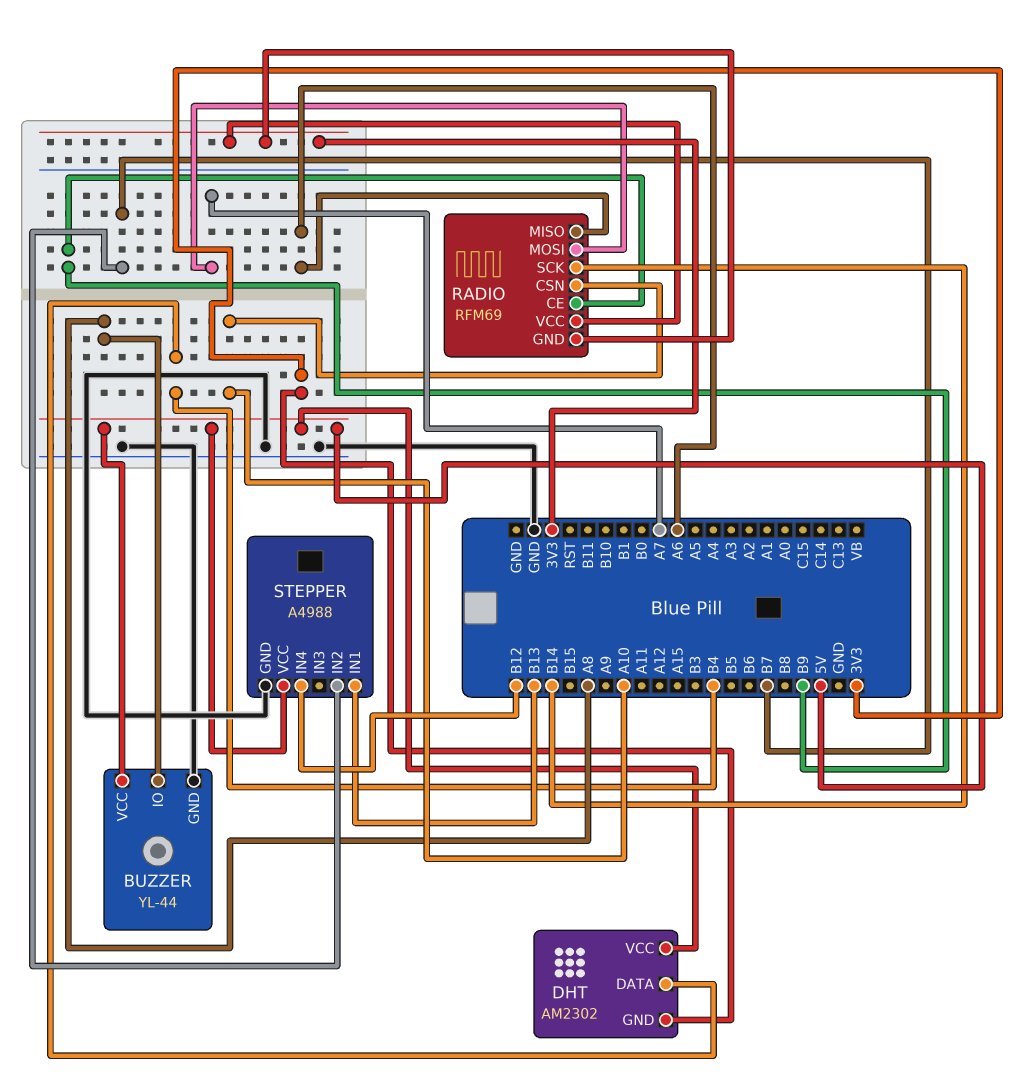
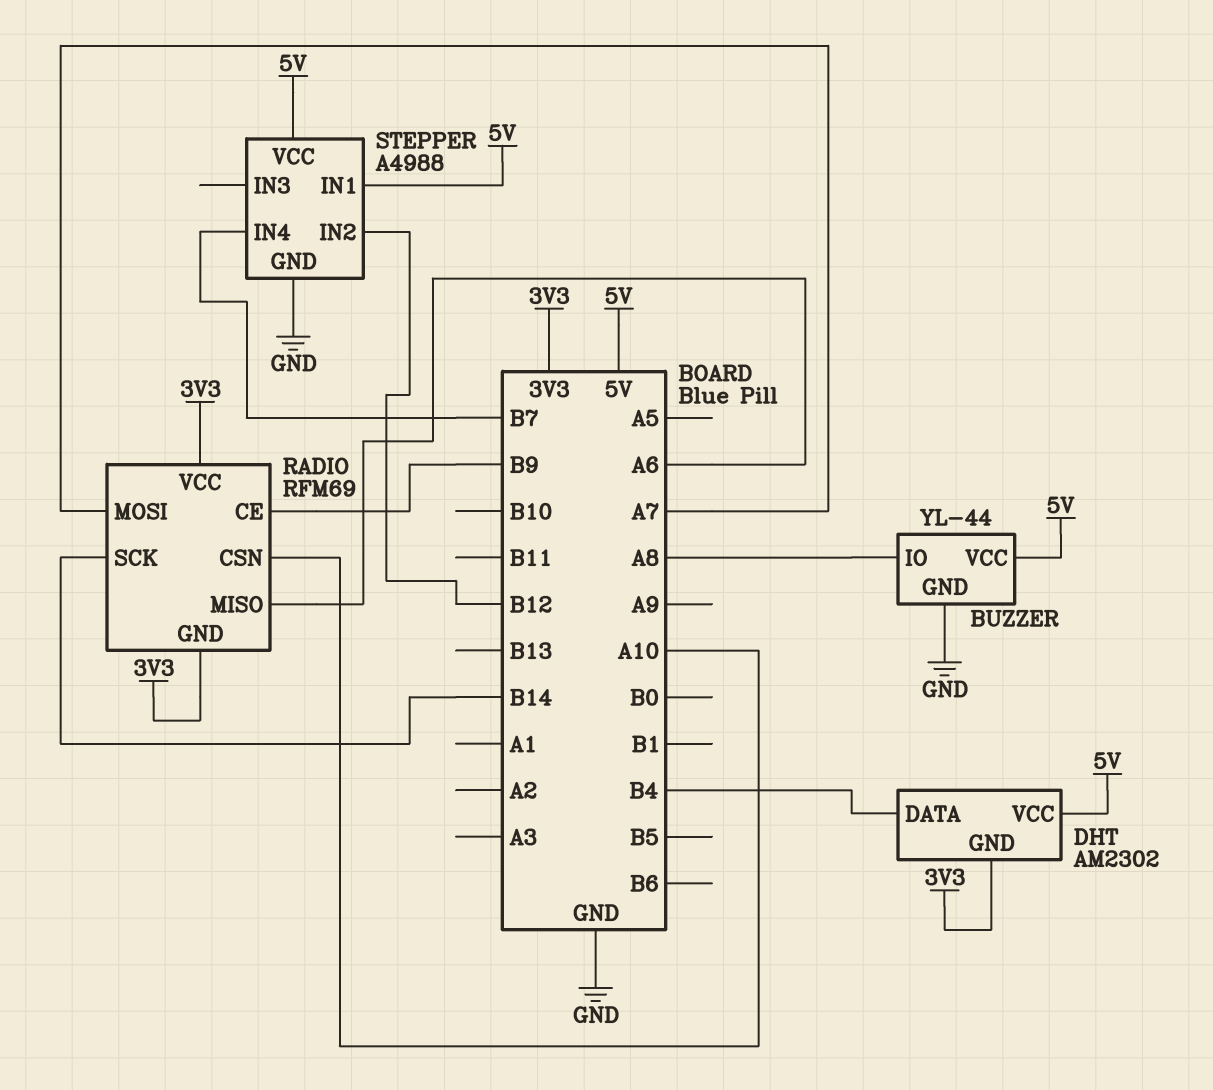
STEPPER pin IN1: B13 -> 5V
STEPPER pin IN2: B7 -> B12
STEPPER pin IN4: B12 -> B7

